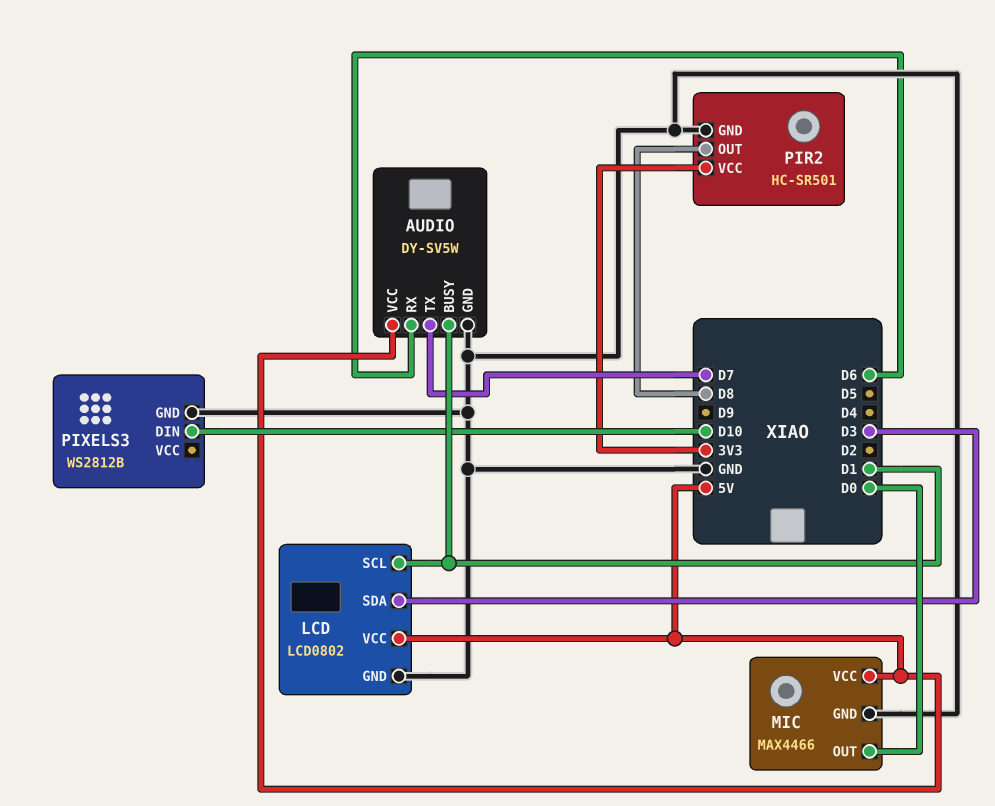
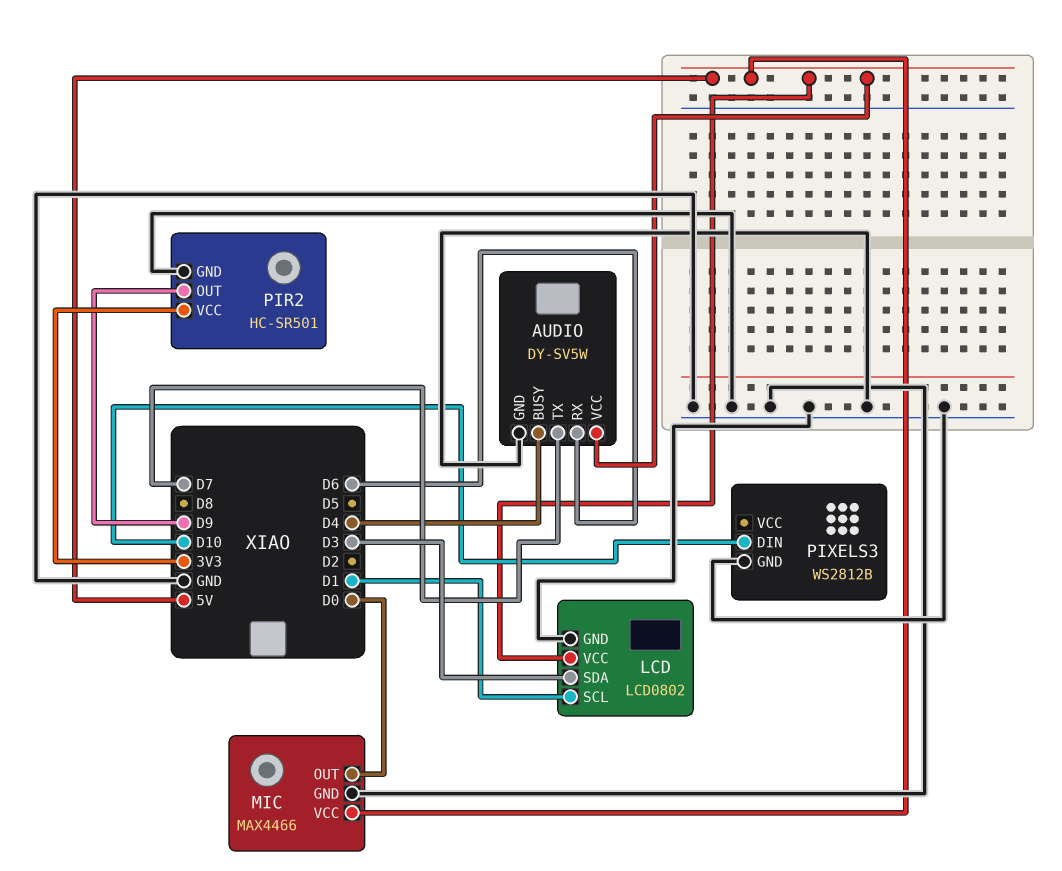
AUDIO pin BUSY: D1 -> D4
PIR2 pin OUT: D8 -> D9

